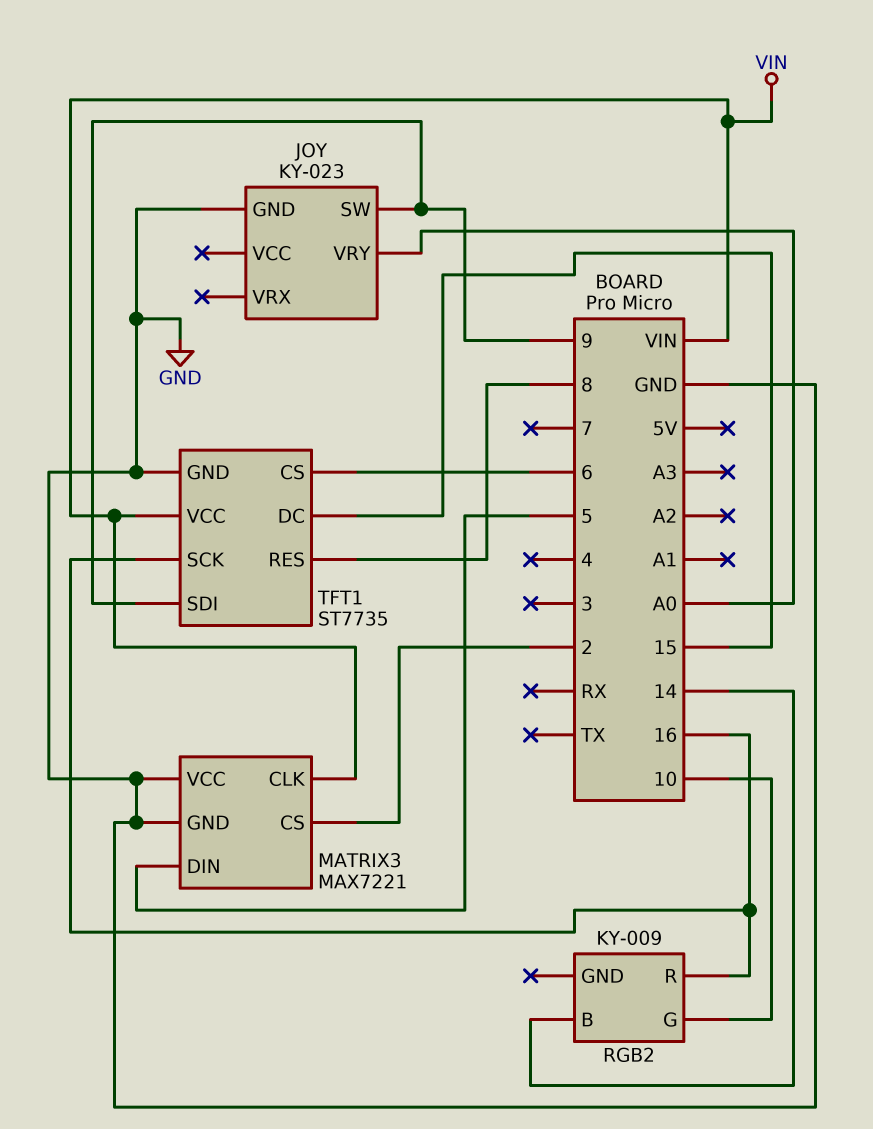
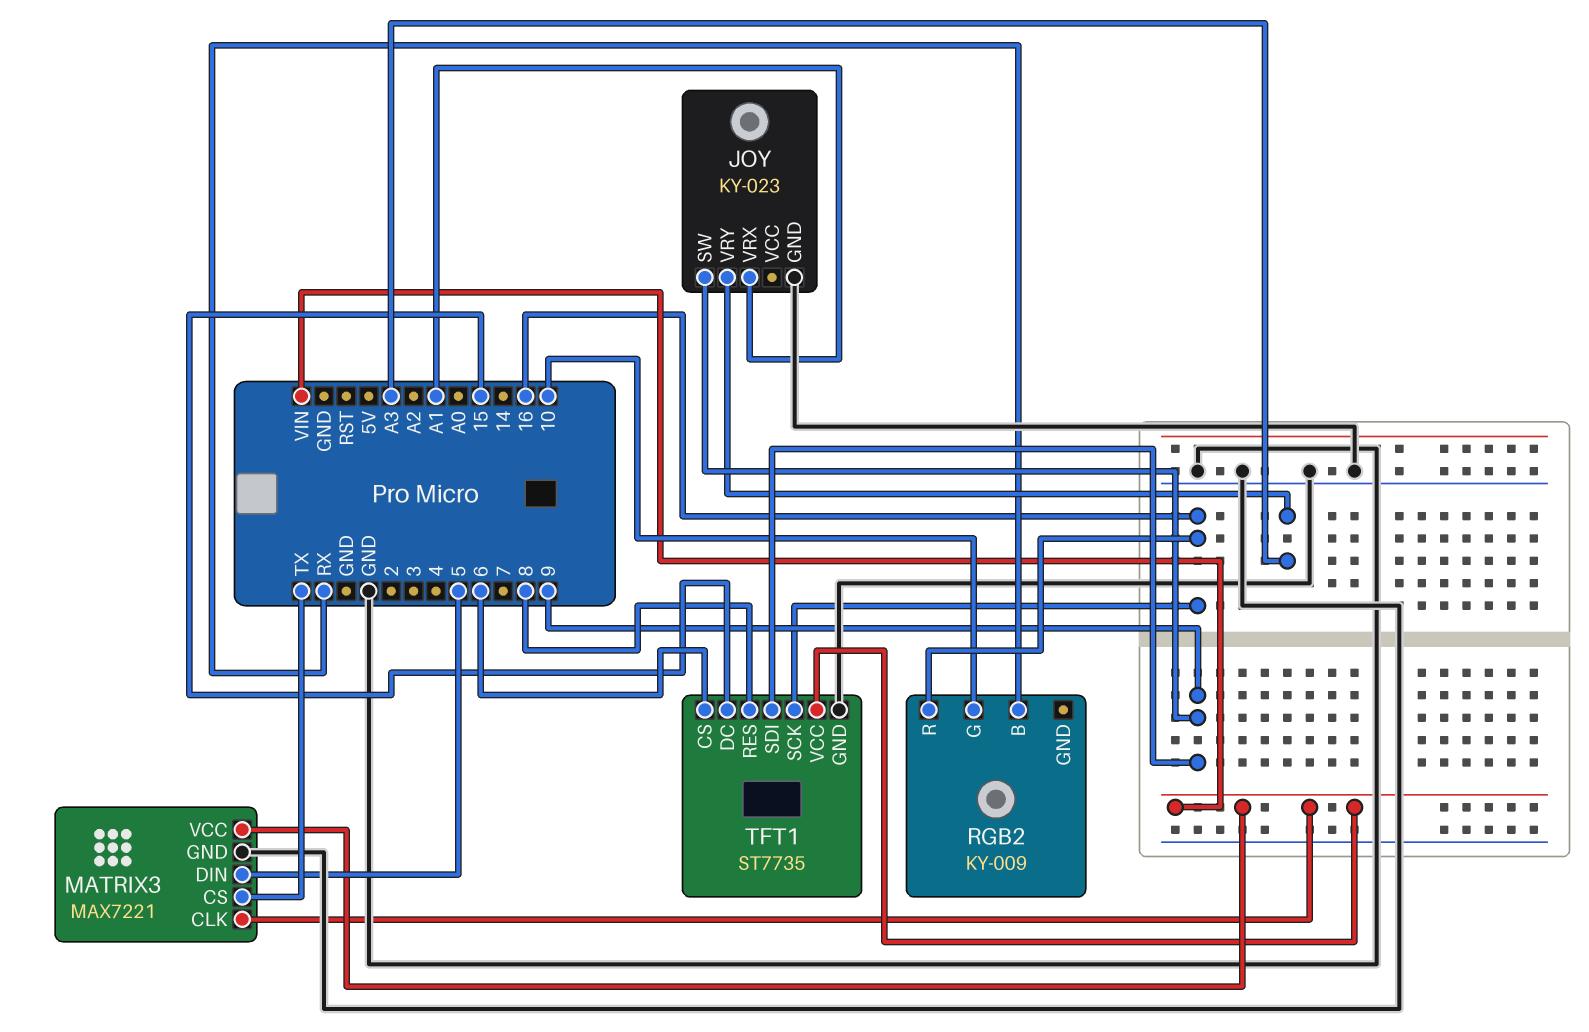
JOY pin VRX: none -> A1
JOY pin VRY: A0 -> A3
MATRIX3 pin CS: 2 -> TX
MATRIX3 pin VCC: GND -> VIN
RGB2 pin B: 14 -> RX

